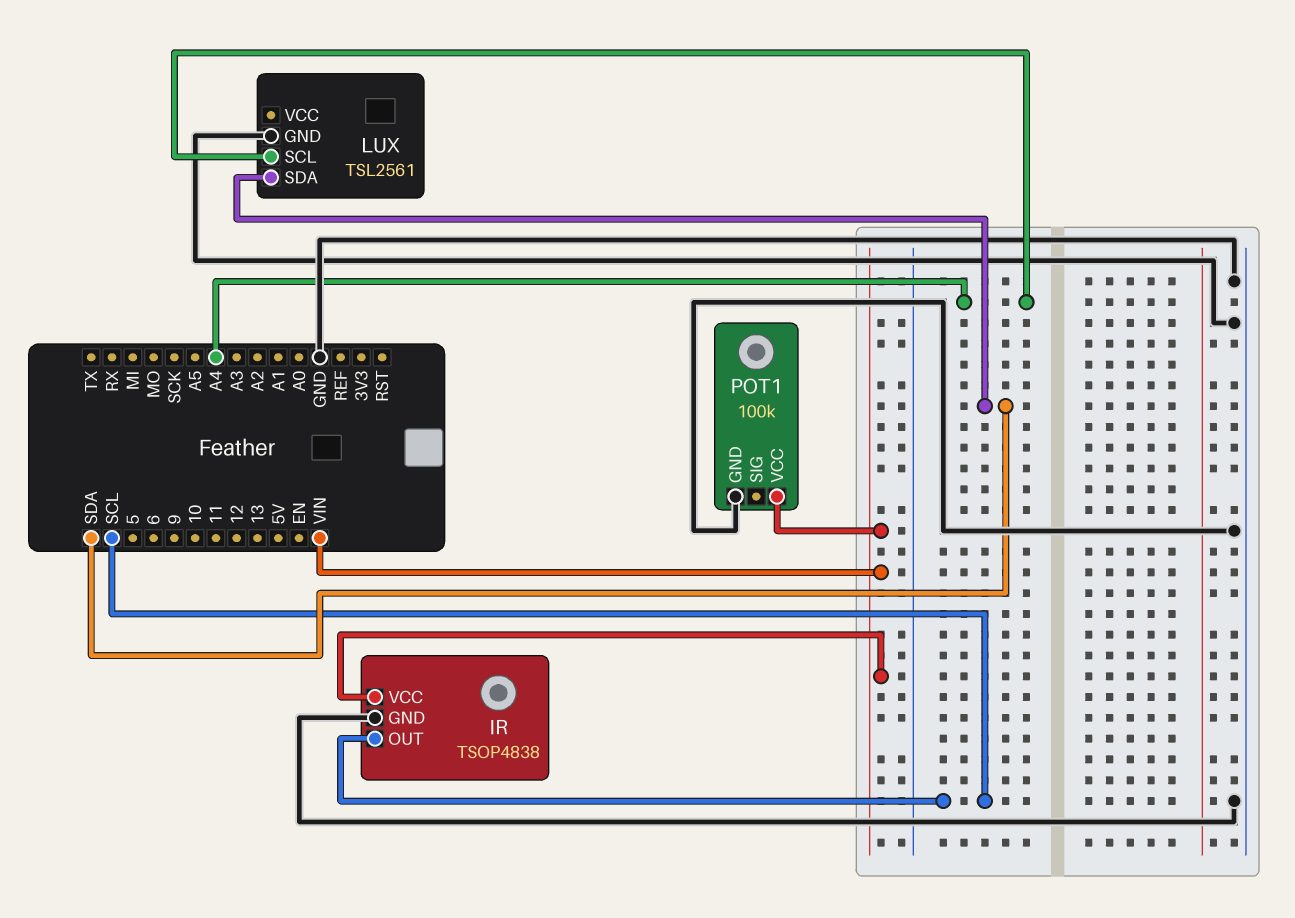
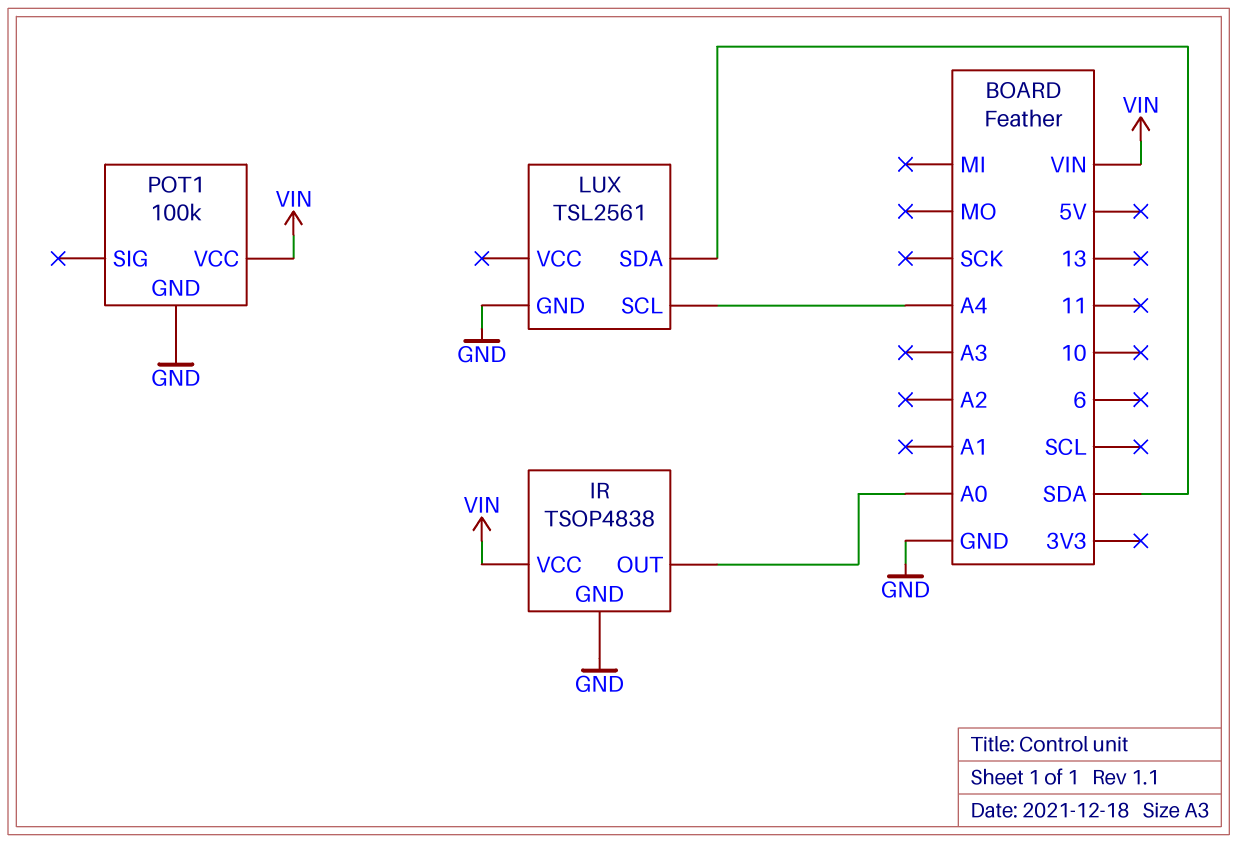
IR pin OUT: SCL -> A0

